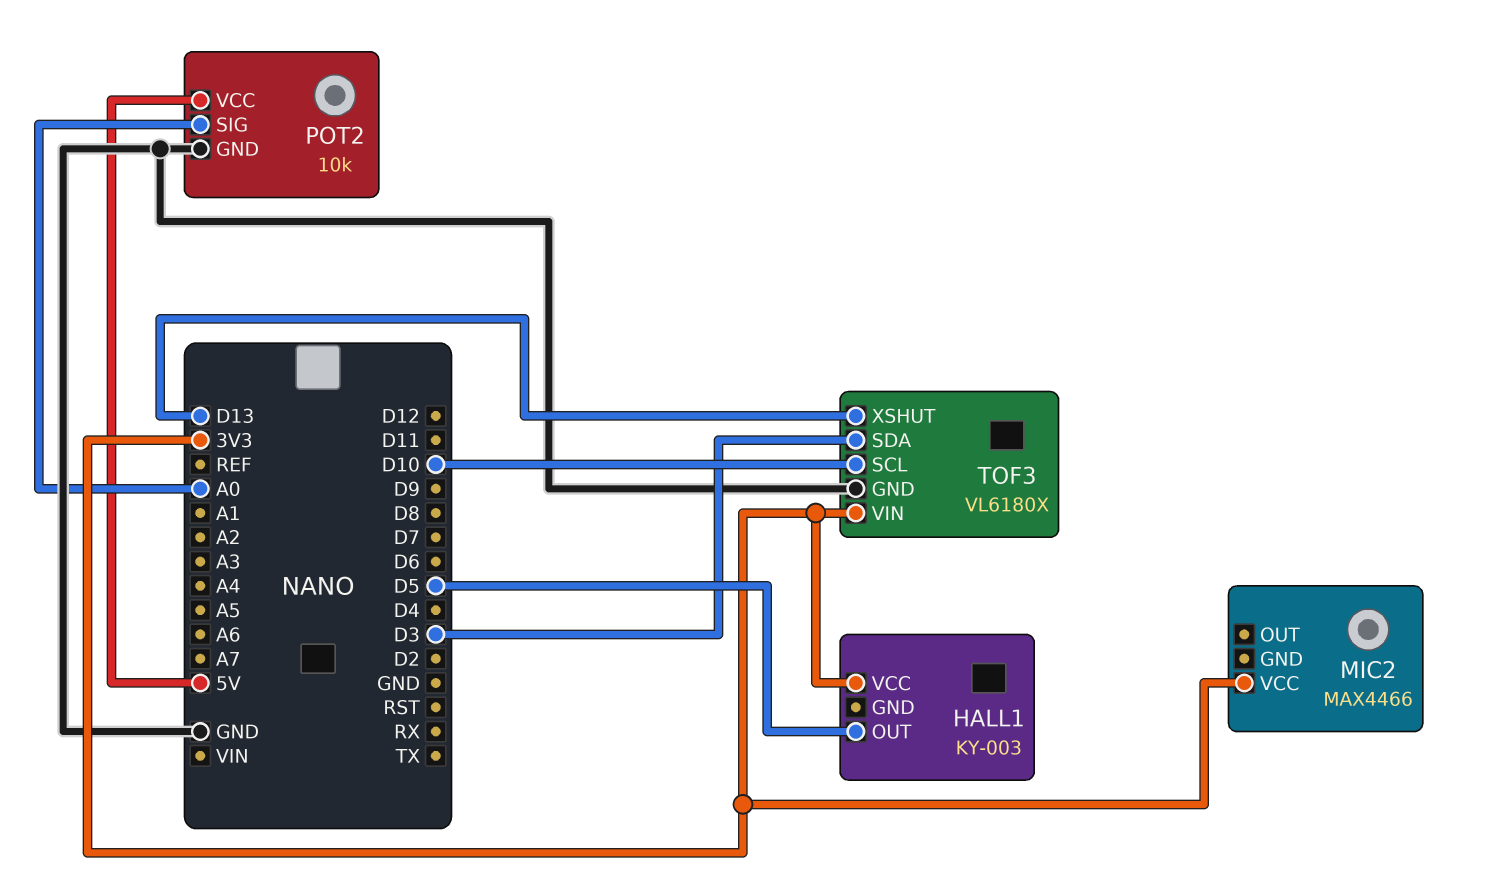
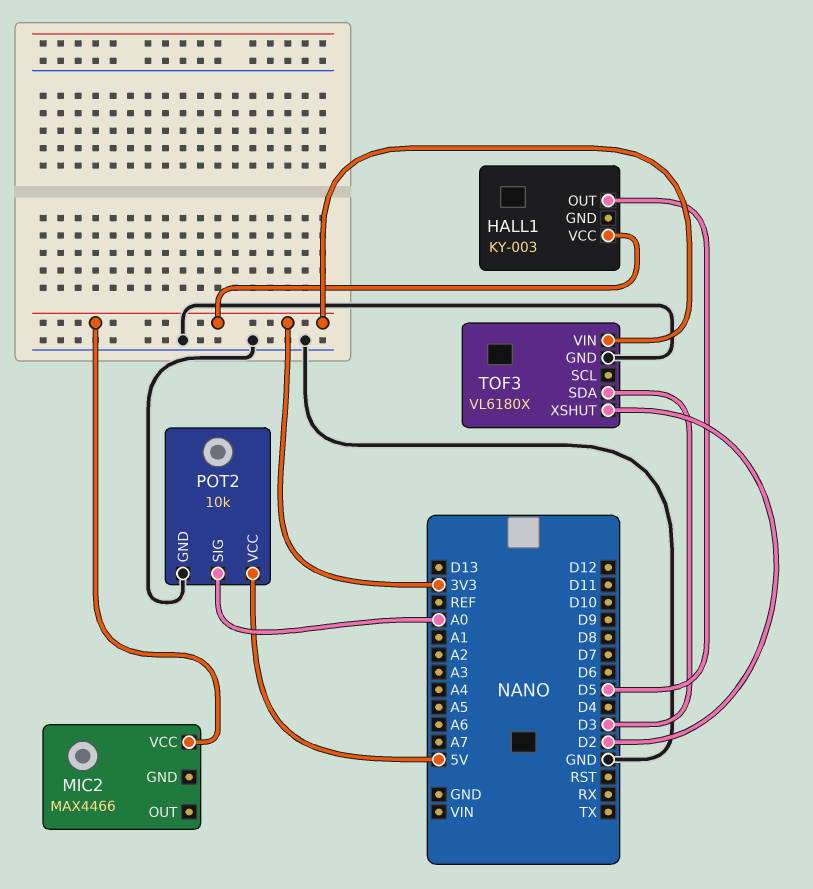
TOF3 pin SCL: D10 -> none
TOF3 pin XSHUT: D13 -> D2

